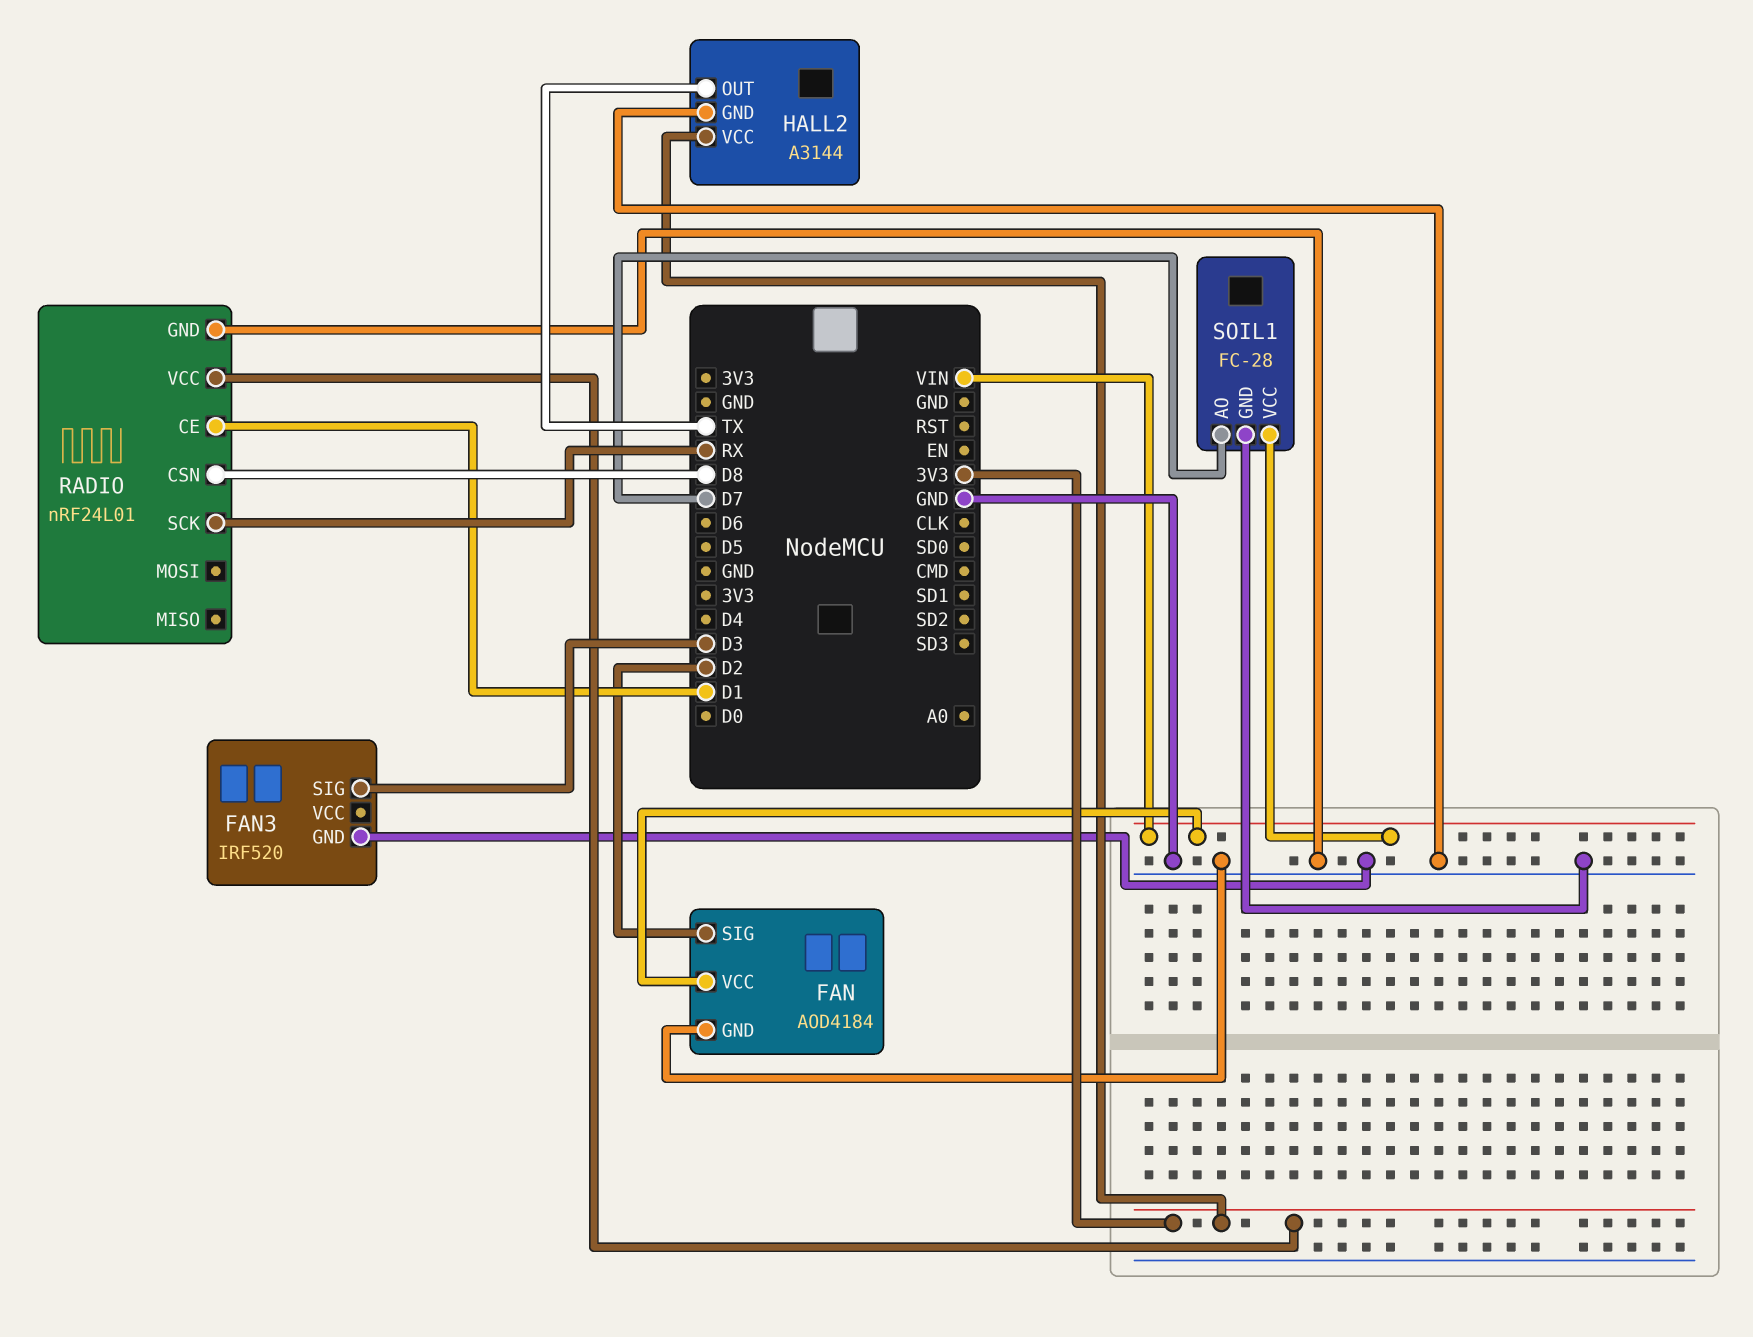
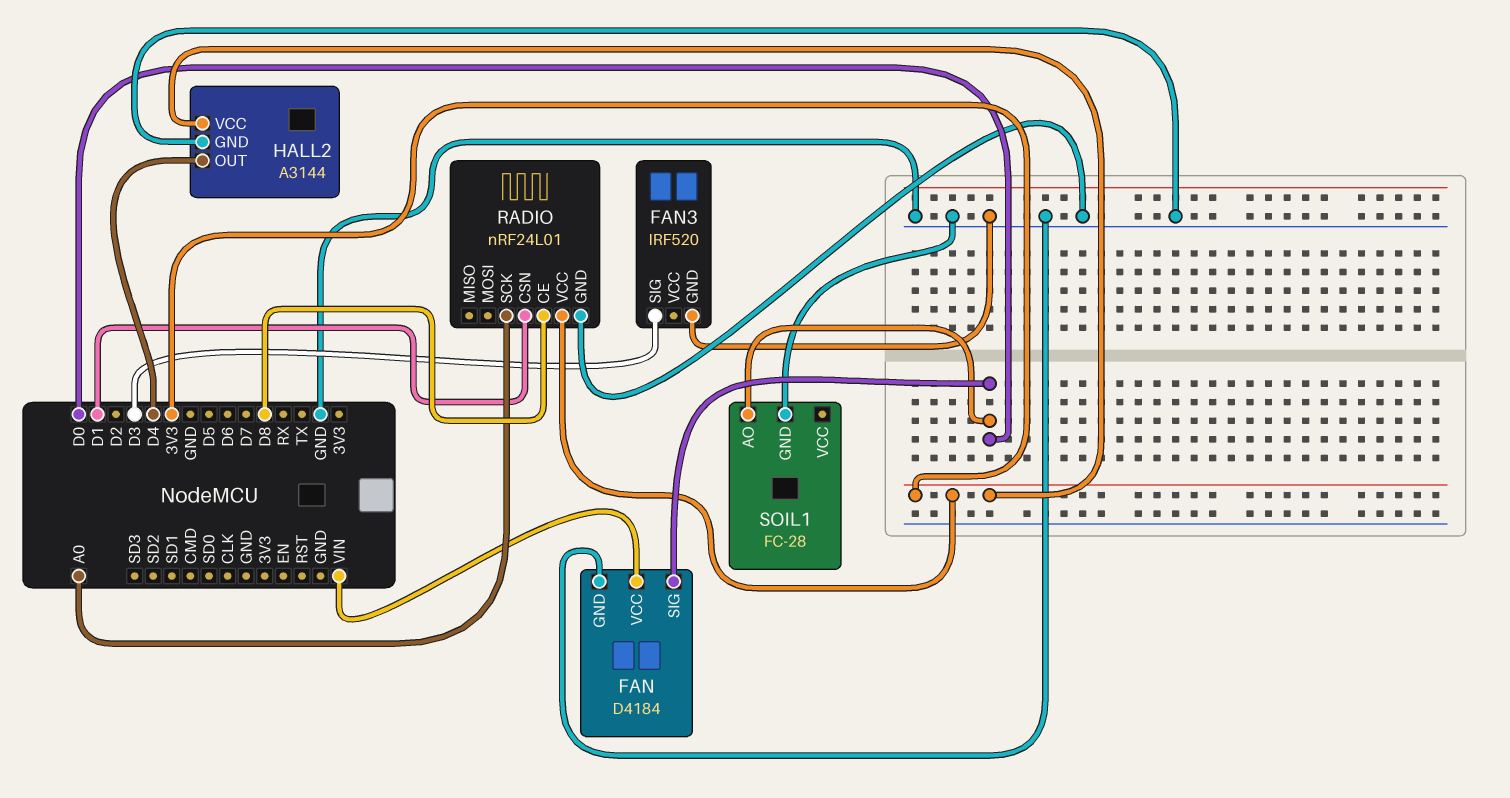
FAN: AOD4184 -> D4184
FAN pin SIG: D2 -> D0
HALL2 pin OUT: TX -> D4
RADIO pin CE: D1 -> D8
RADIO pin CSN: D8 -> D1
RADIO pin SCK: RX -> A0
SOIL1 pin AO: D7 -> D0
SOIL1 pin VCC: VIN -> none

